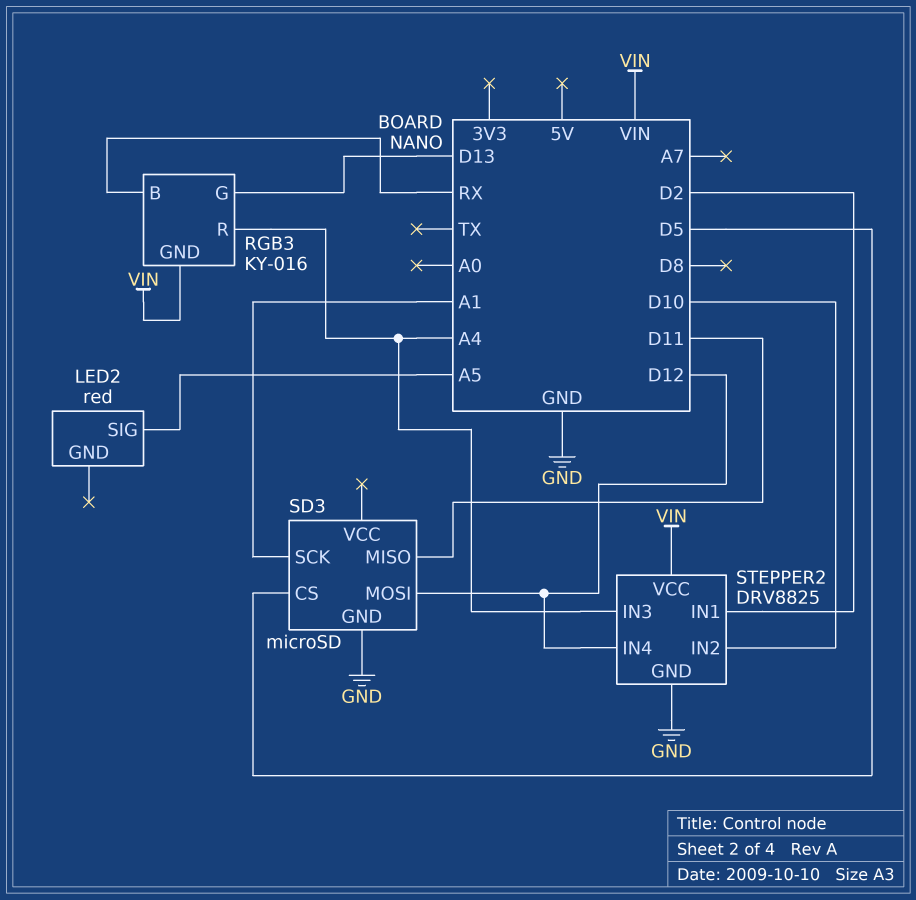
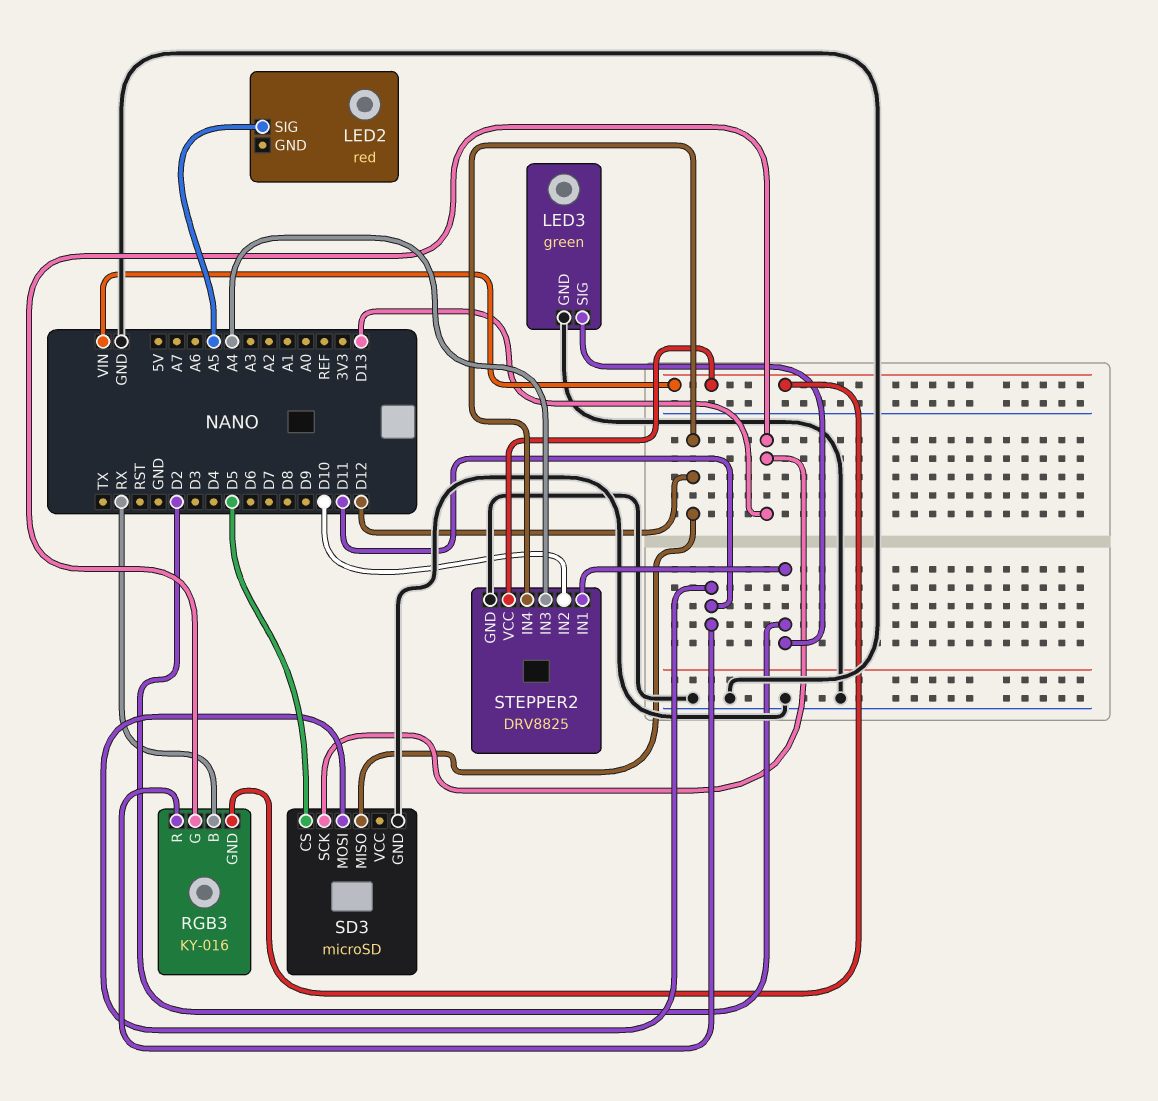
LED3: none -> green
LED3 pin GND: none -> GND
LED3 pin SIG: none -> D2
RGB3 pin R: A4 -> D11
SD3 pin MISO: D11 -> D12
SD3 pin MOSI: D12 -> D11
SD3 pin SCK: A1 -> D13

